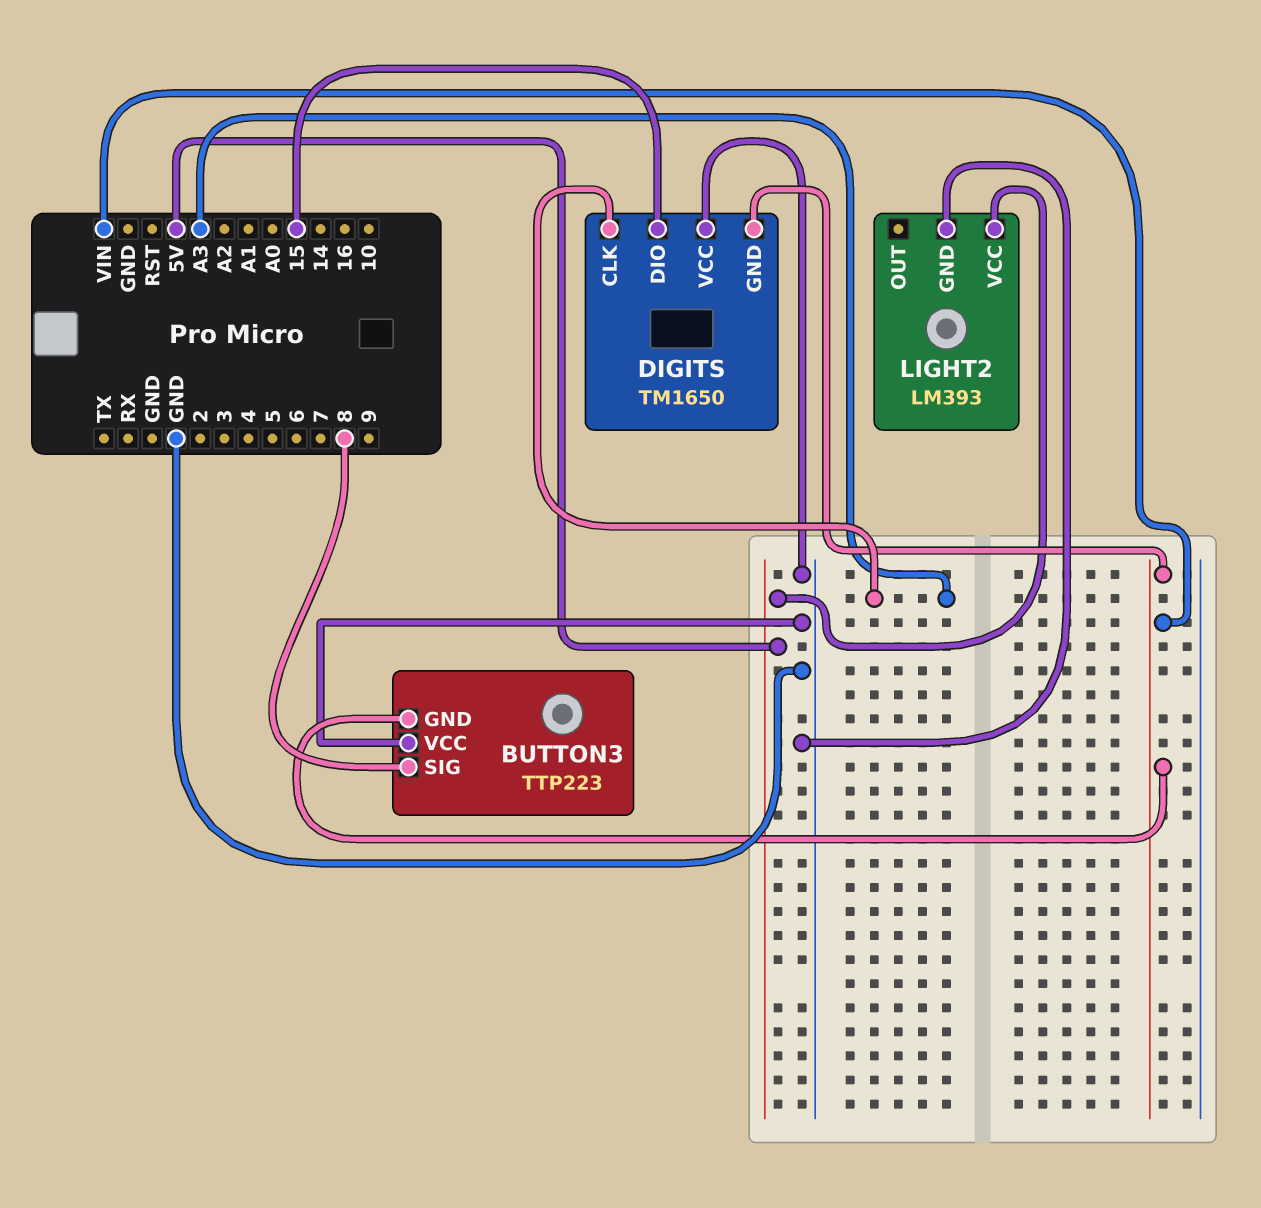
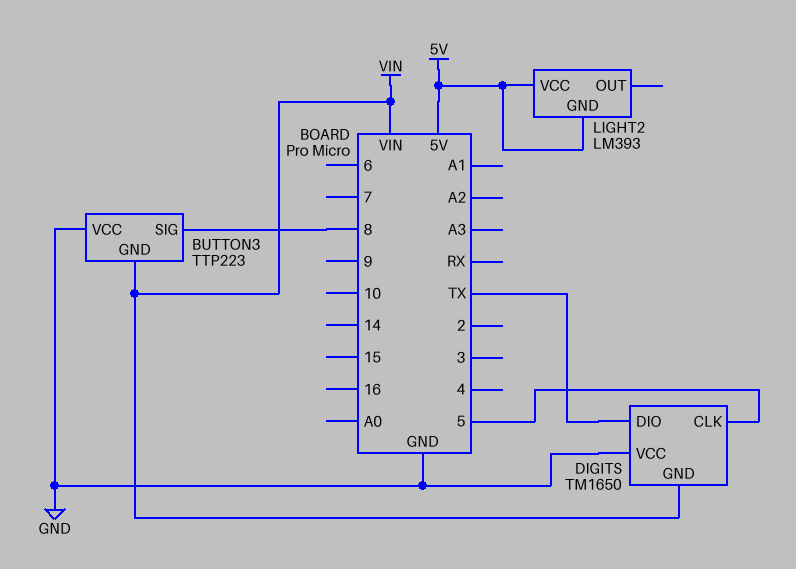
DIGITS pin CLK: A3 -> 5
DIGITS pin DIO: 15 -> TX
LIGHT2 pin GND: GND -> 5V

